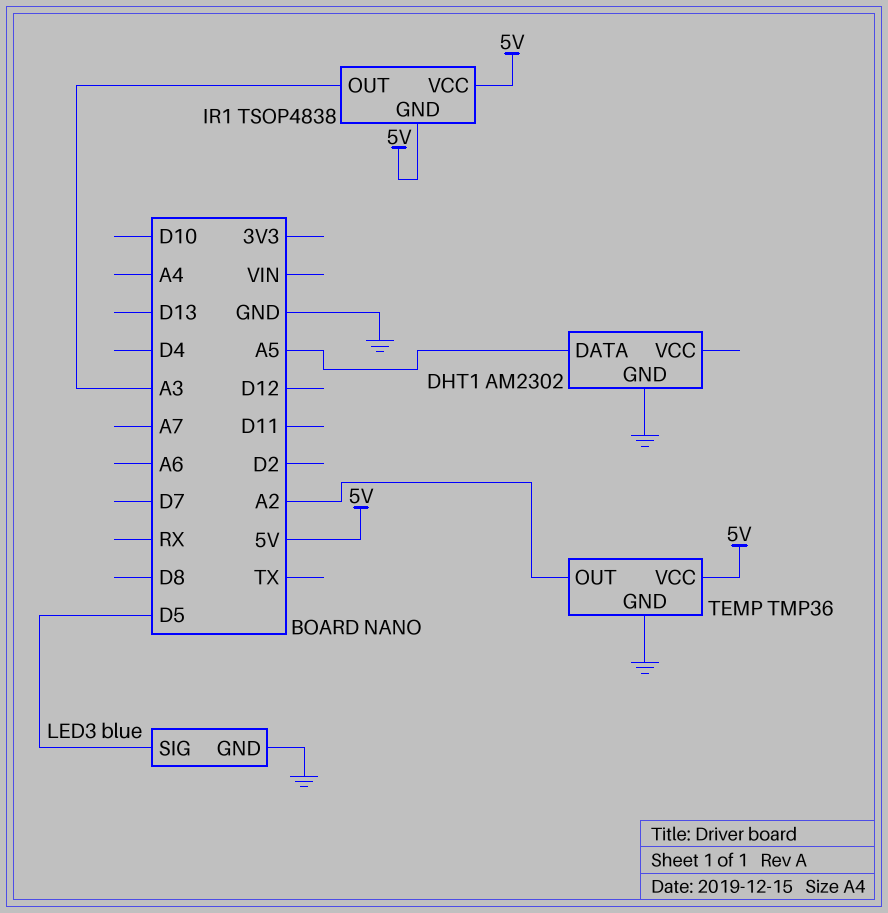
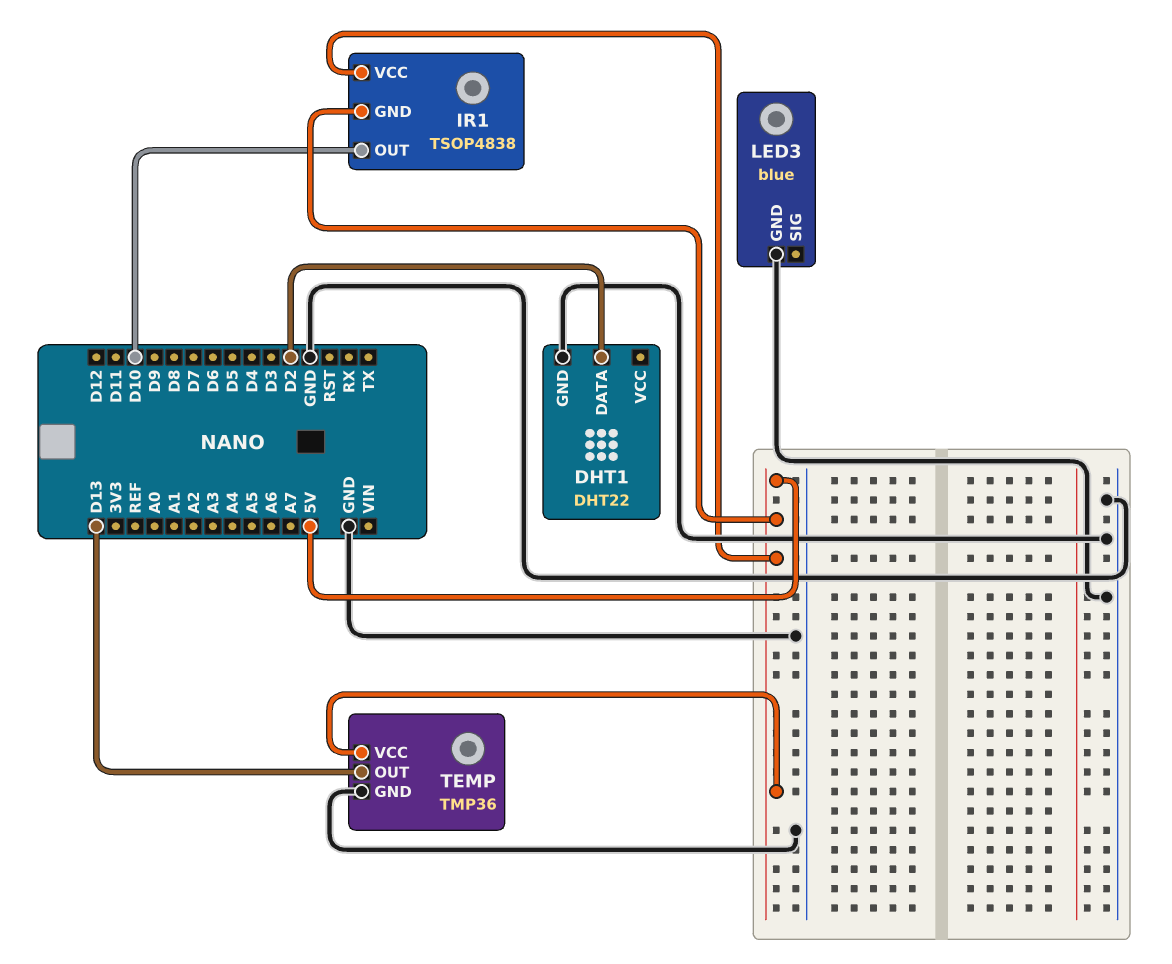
DHT1: AM2302 -> DHT22
DHT1 pin DATA: A5 -> D2
IR1 pin OUT: A3 -> D10
LED3 pin SIG: D5 -> none
TEMP pin OUT: A2 -> D13

